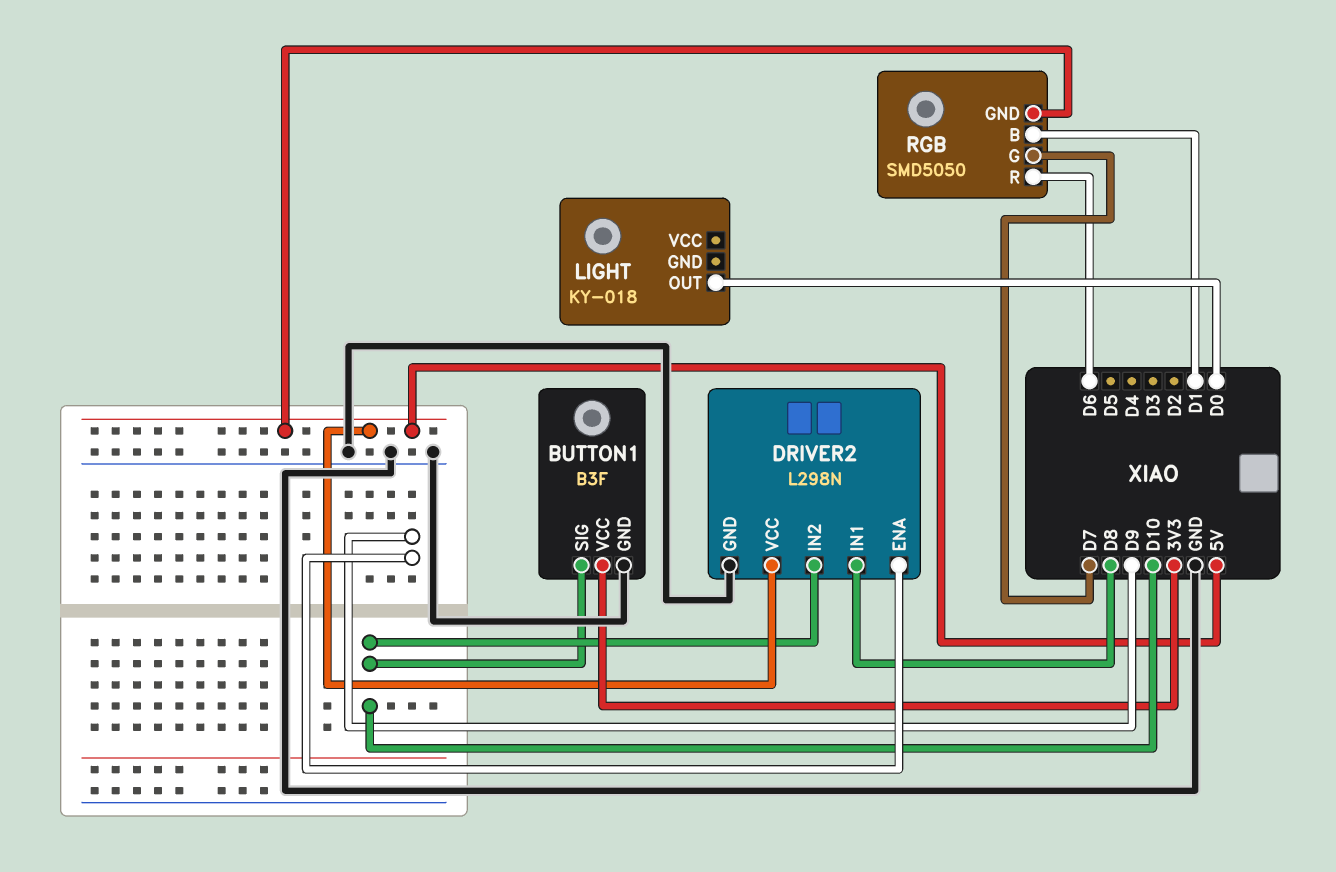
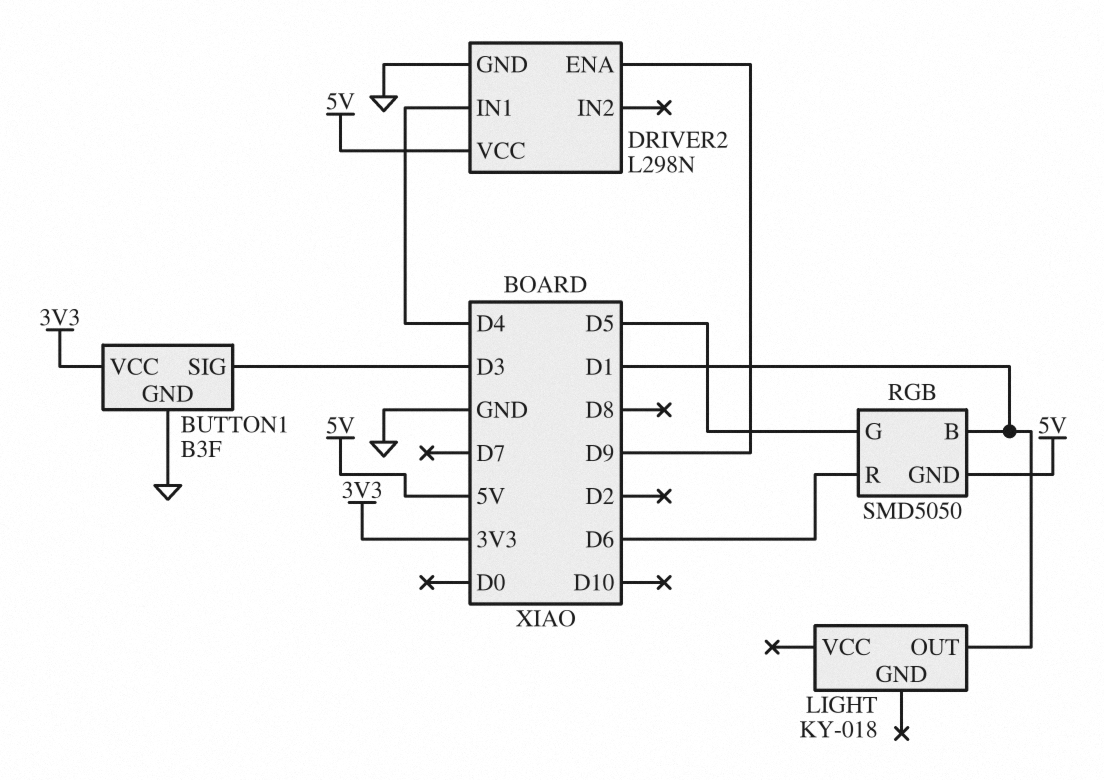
BUTTON1 pin SIG: D10 -> D3
DRIVER2 pin IN1: D8 -> D4
DRIVER2 pin IN2: D10 -> none
LIGHT pin OUT: D0 -> D1
RGB pin G: D7 -> D5

